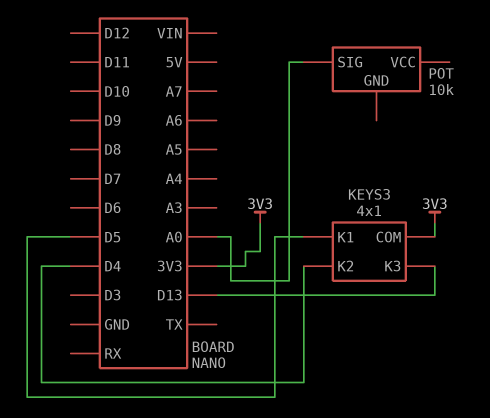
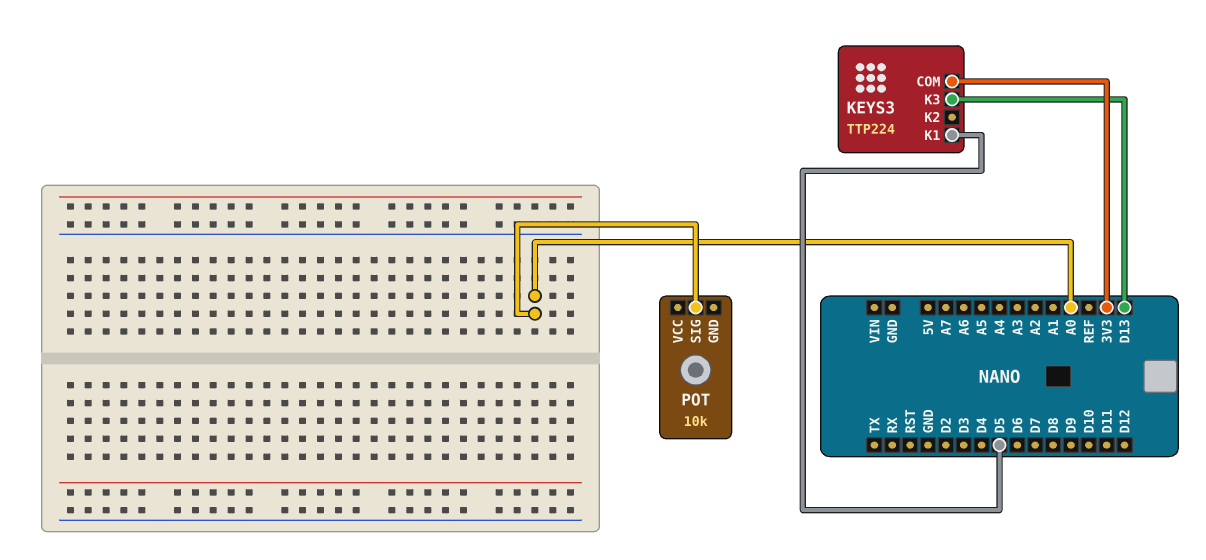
KEYS3: 4x1 -> TTP224
KEYS3 pin K2: D4 -> none

